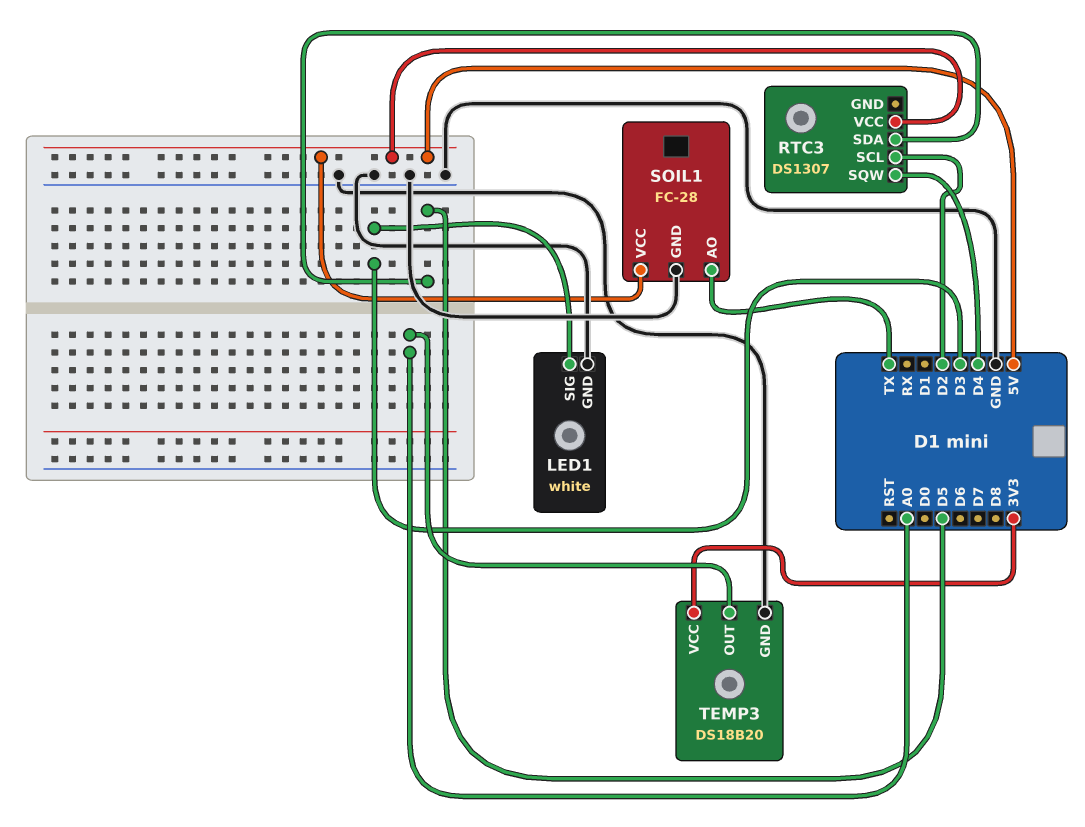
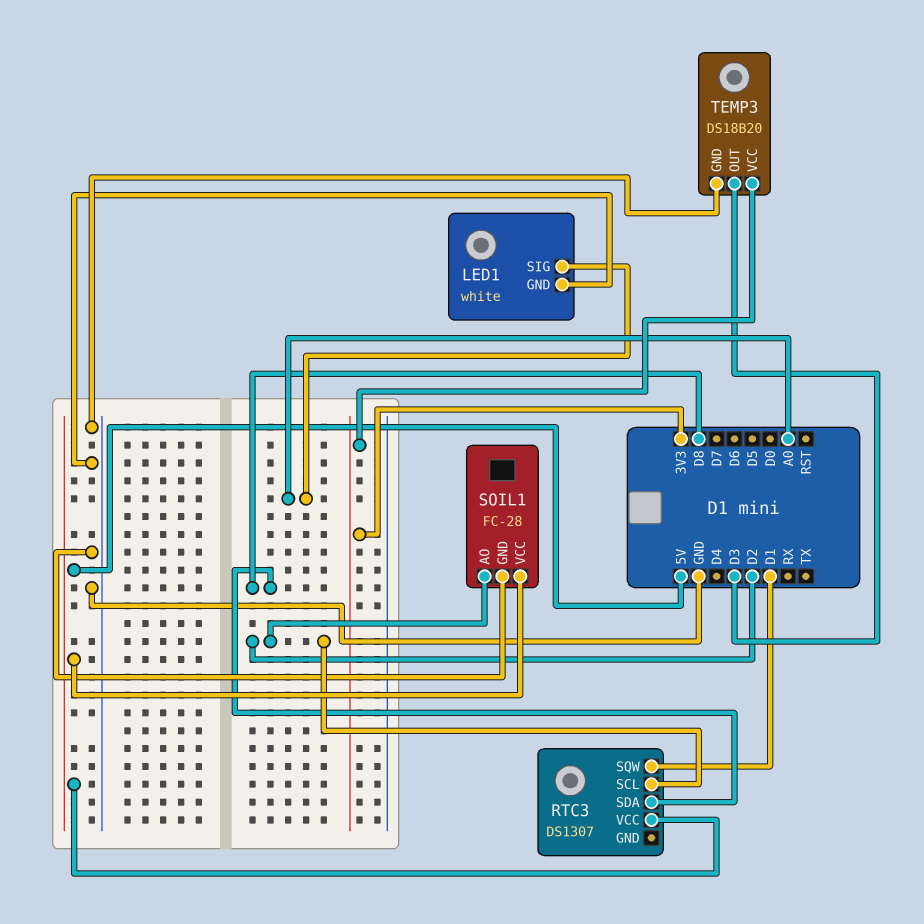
LED1 pin SIG: D3 -> A0
RTC3 pin SDA: D5 -> D8
RTC3 pin SQW: D4 -> D1
SOIL1 pin AO: TX -> D2
TEMP3 pin OUT: A0 -> D3

